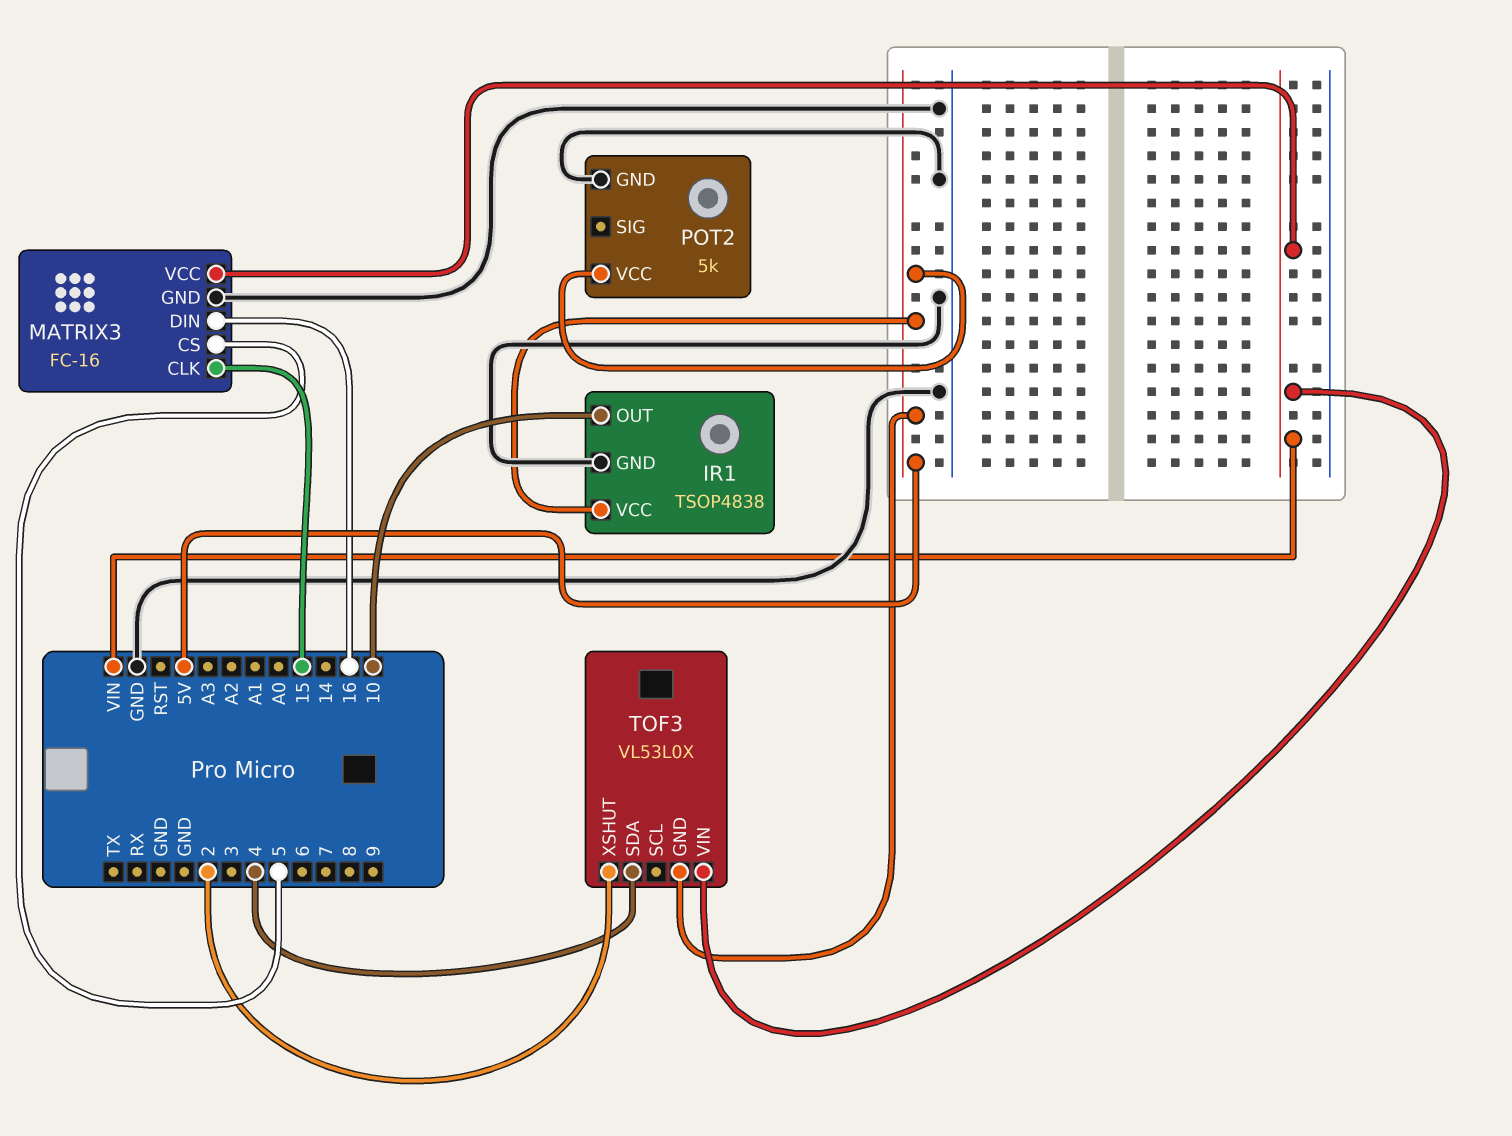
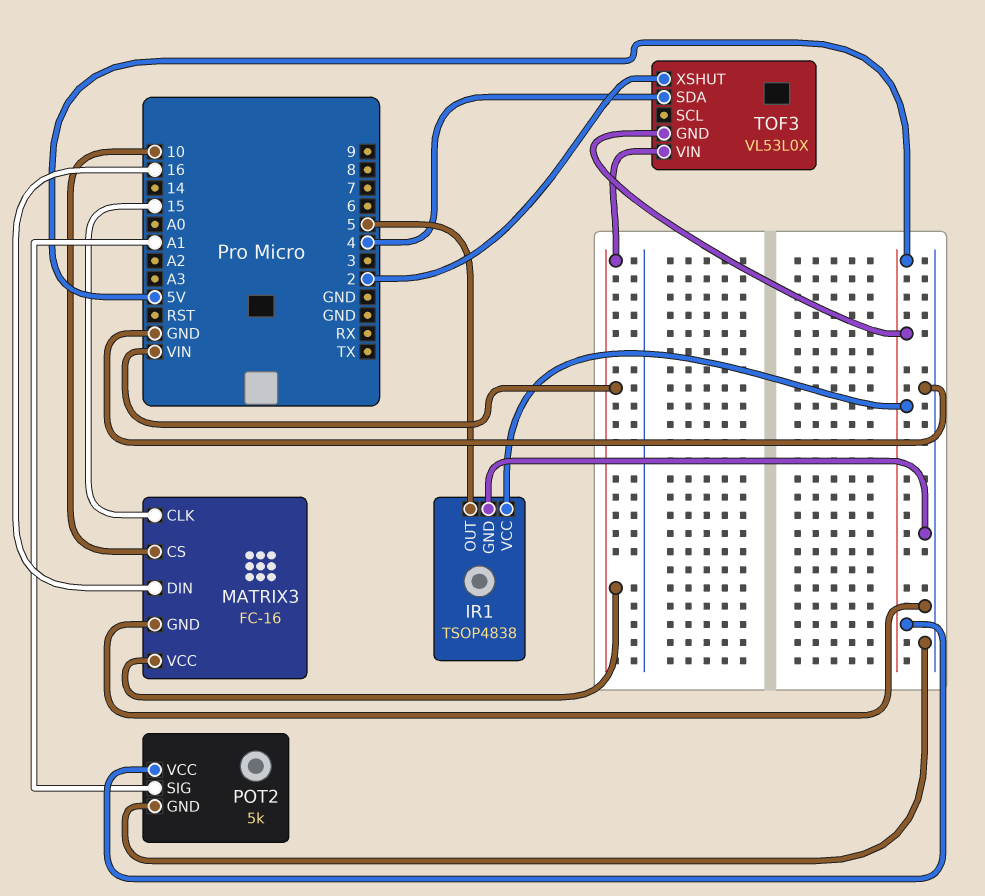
IR1 pin OUT: 10 -> 5
MATRIX3 pin CS: 5 -> 10
POT2 pin SIG: none -> A1

